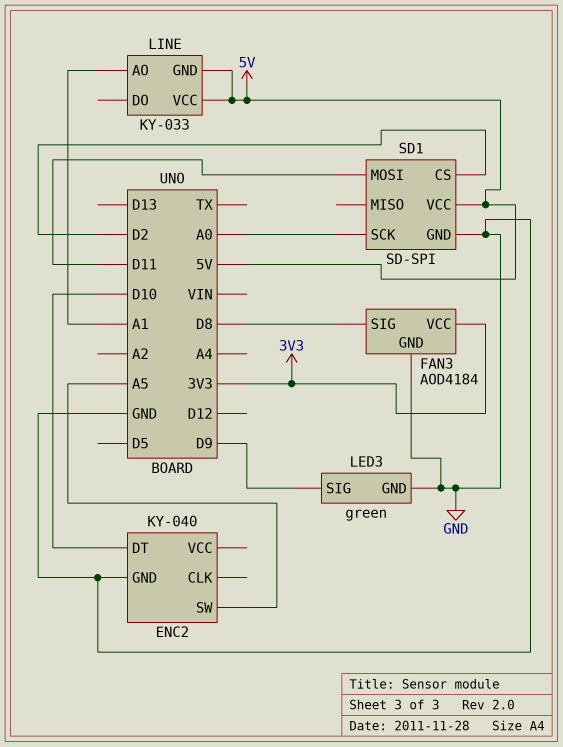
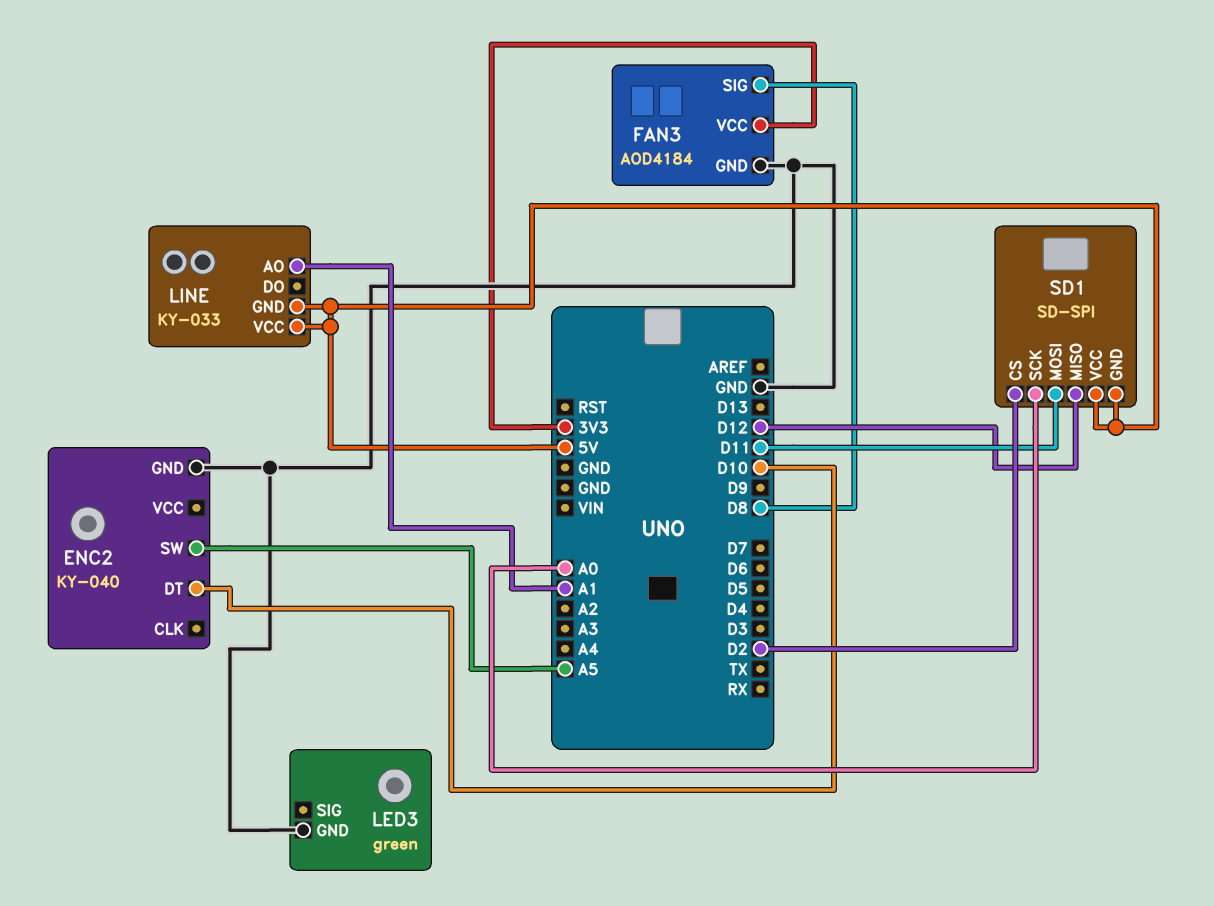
LED3 pin SIG: D9 -> none
SD1 pin GND: GND -> 5V
SD1 pin MISO: none -> D12

